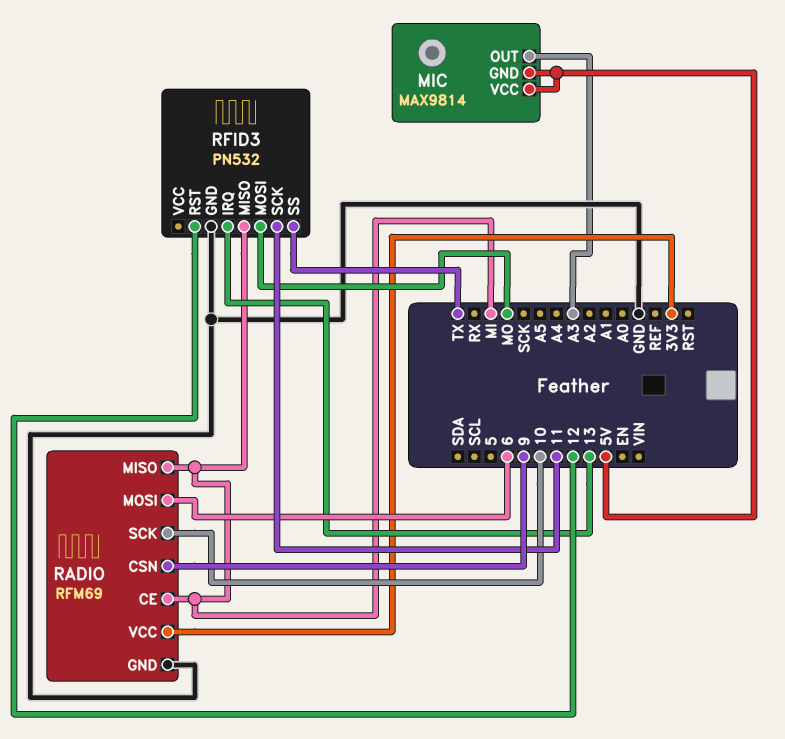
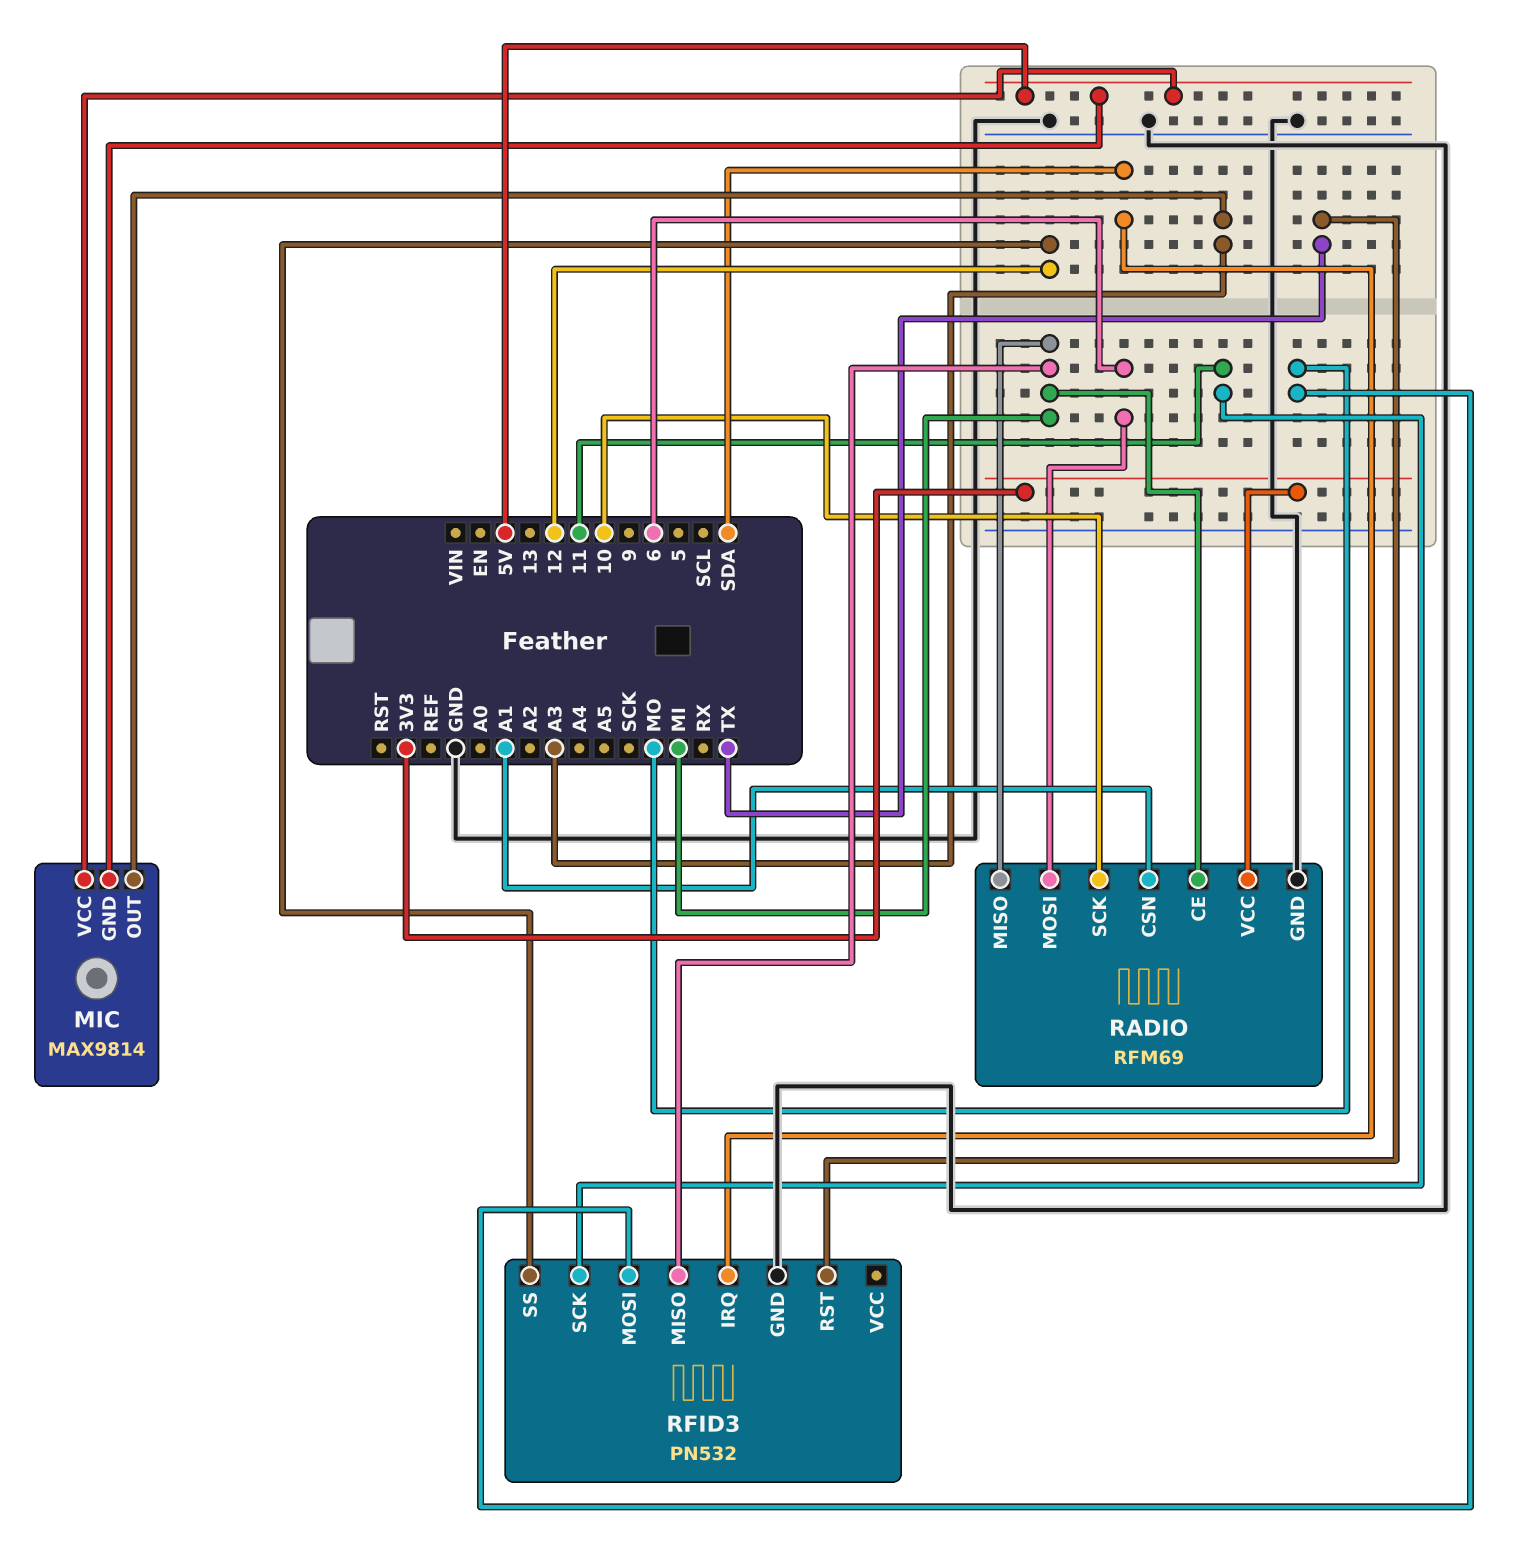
RADIO pin CSN: 9 -> A1
RFID3 pin IRQ: 13 -> SDA
RFID3 pin RST: 12 -> TX
RFID3 pin SS: TX -> 12

